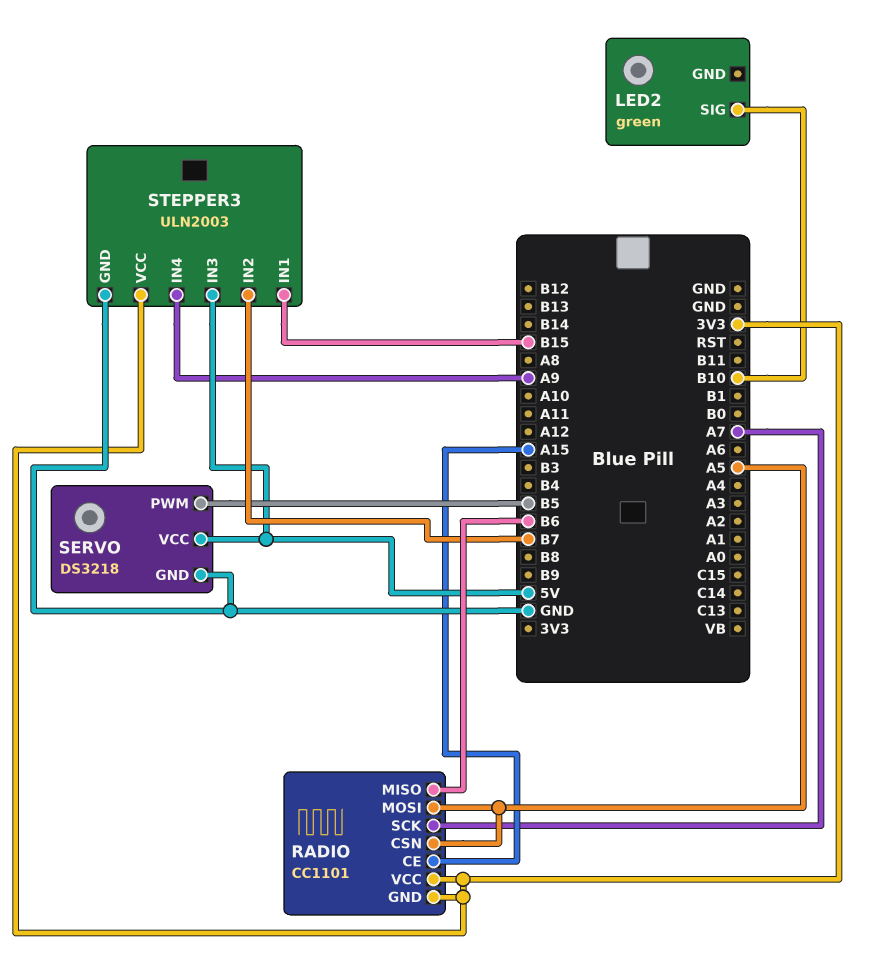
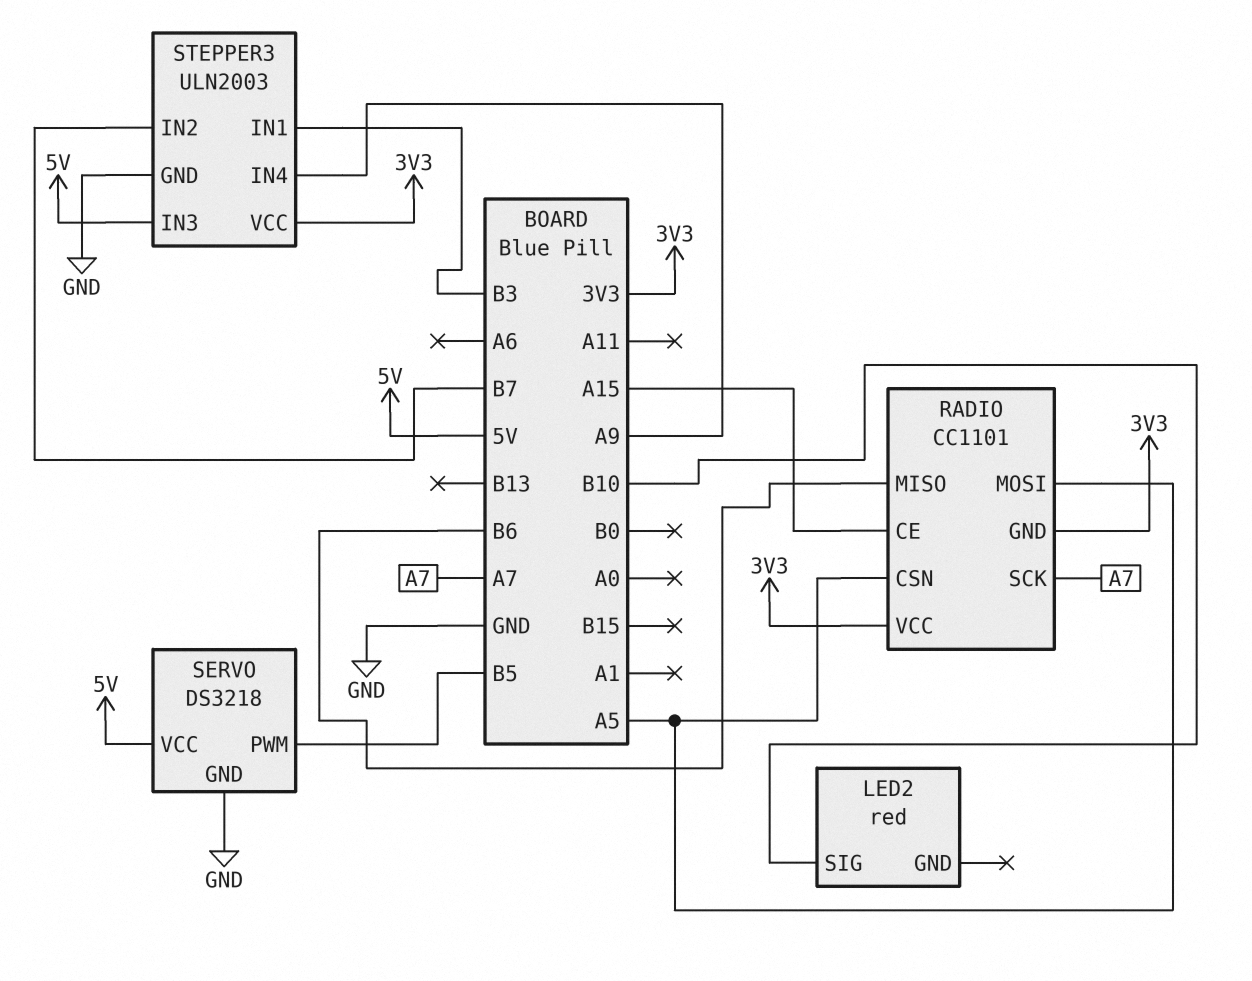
LED2: green -> red
STEPPER3 pin IN1: B15 -> B3

